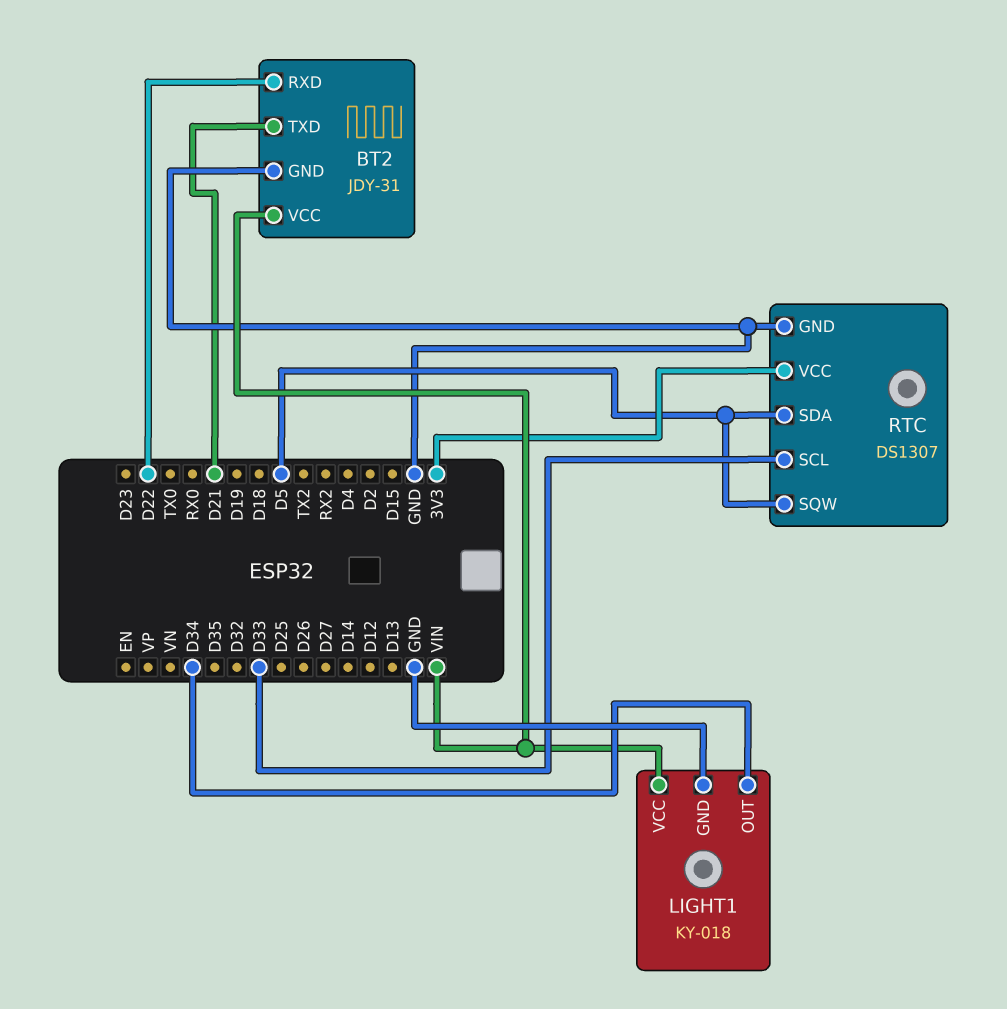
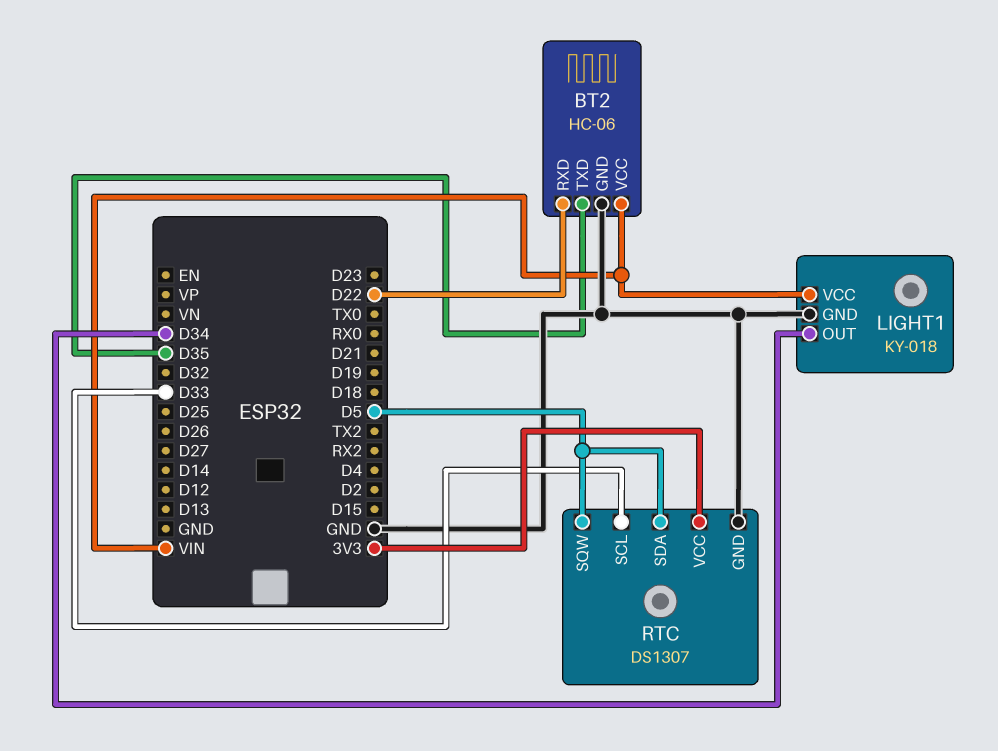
BT2: JDY-31 -> HC-06
BT2 pin TXD: D21 -> D35

